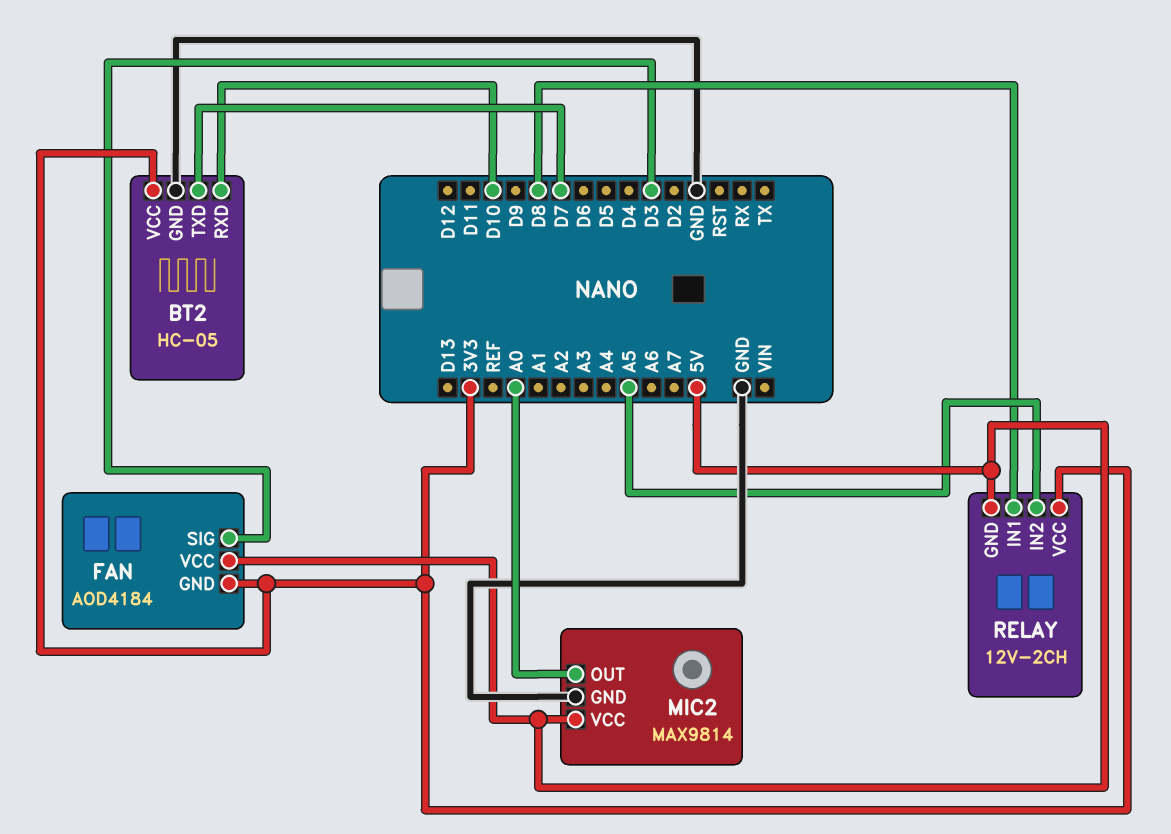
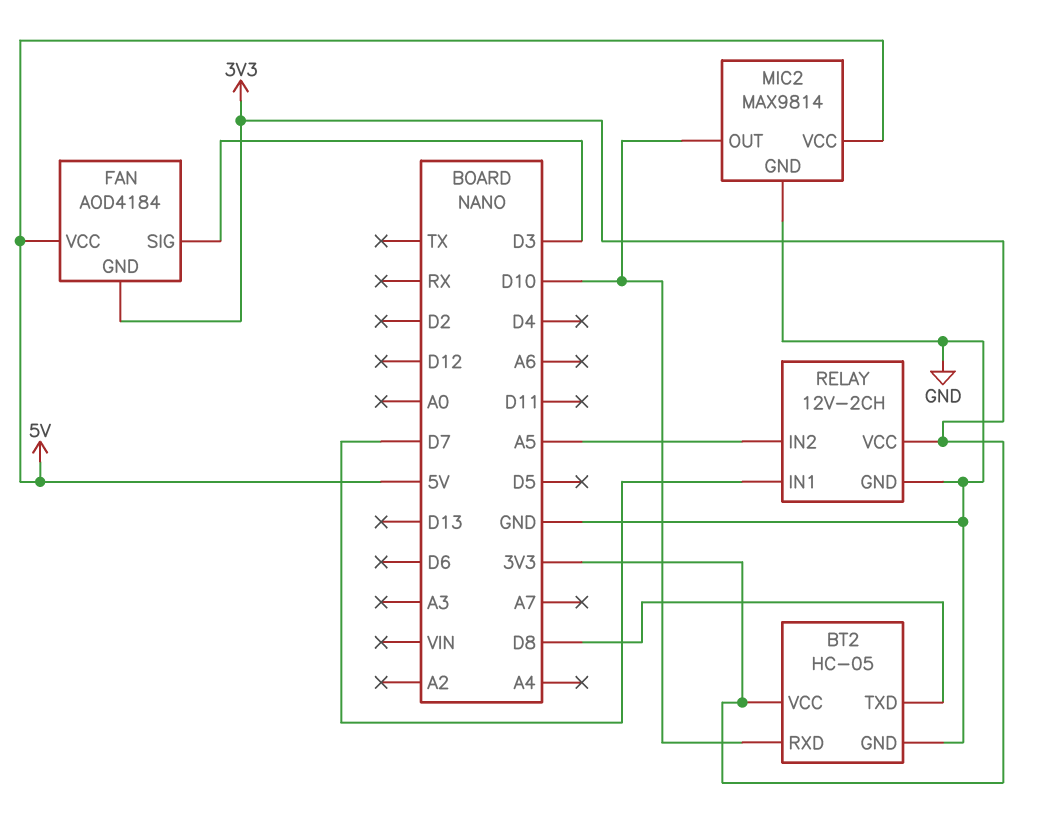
BT2 pin TXD: D7 -> D8
MIC2 pin OUT: A0 -> D10
RELAY pin GND: 5V -> GND
RELAY pin IN1: D8 -> D7

